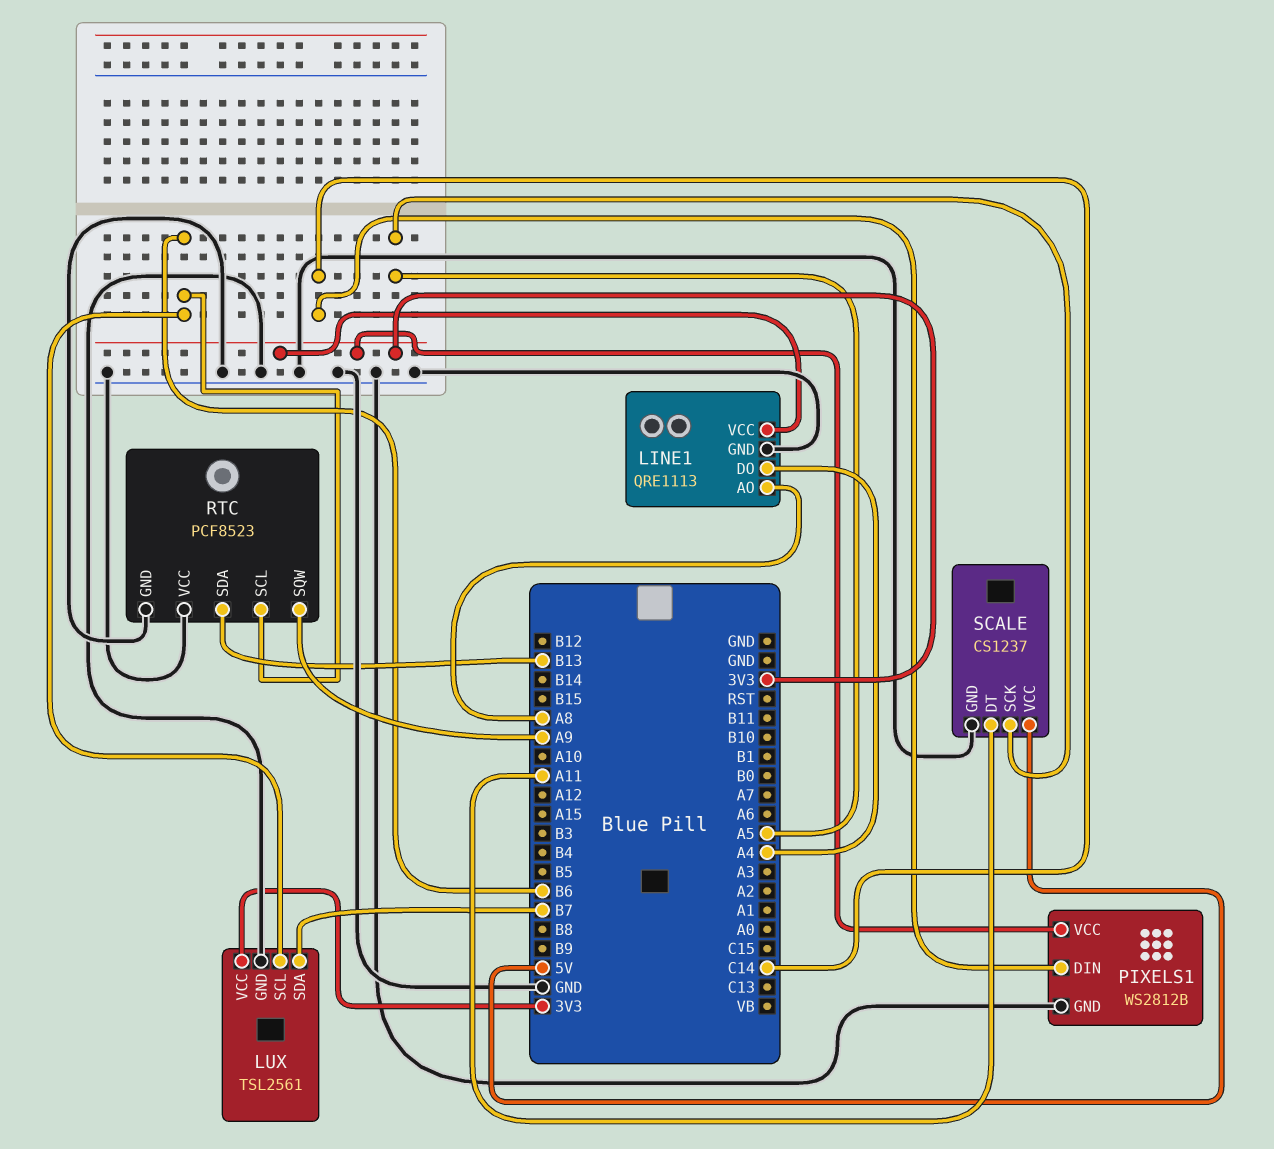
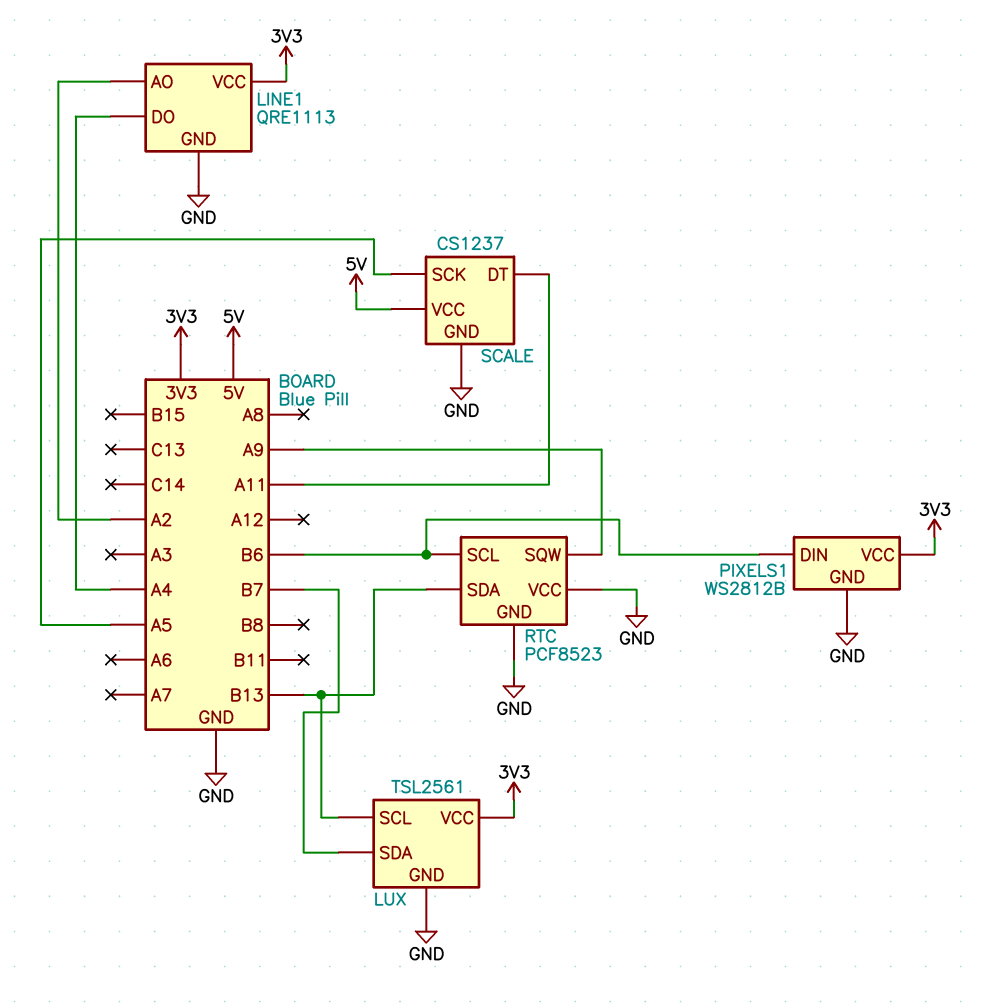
LINE1 pin AO: A8 -> A2
LUX pin SCL: B6 -> B13
PIXELS1 pin DIN: C14 -> B6

